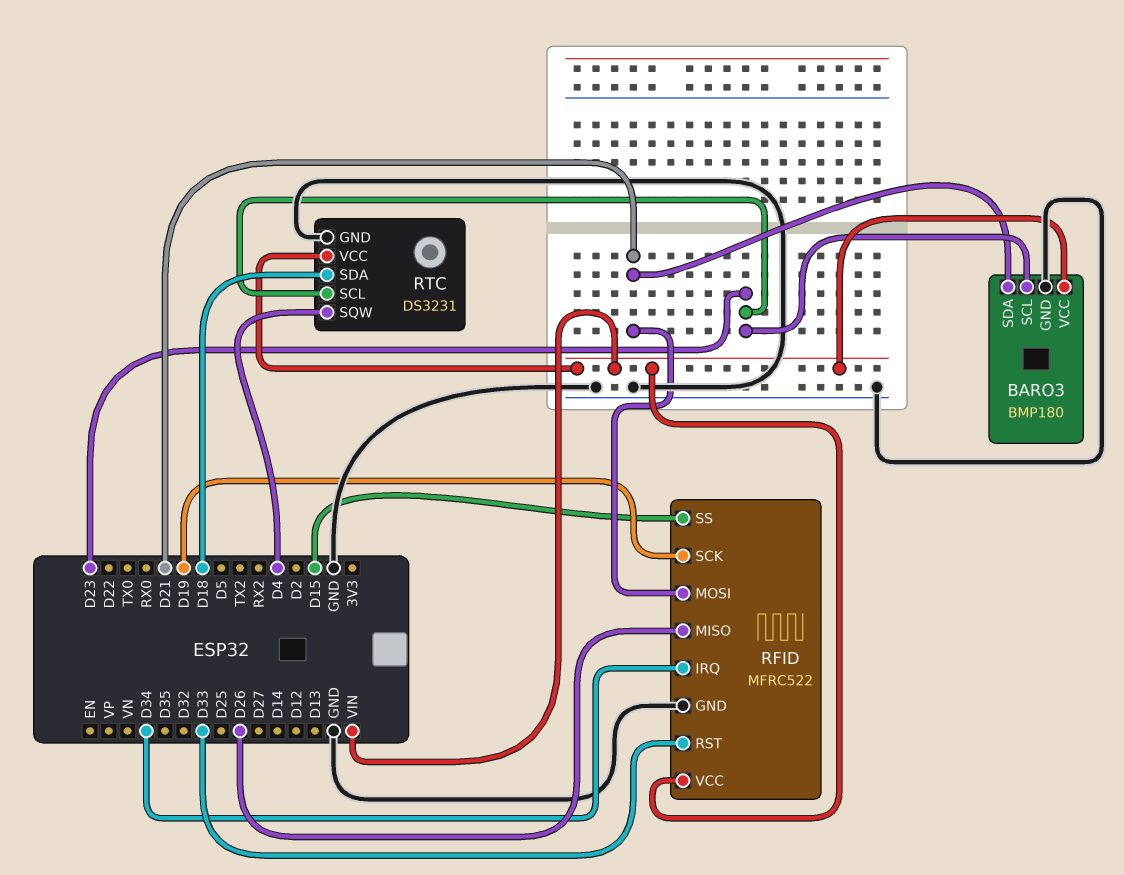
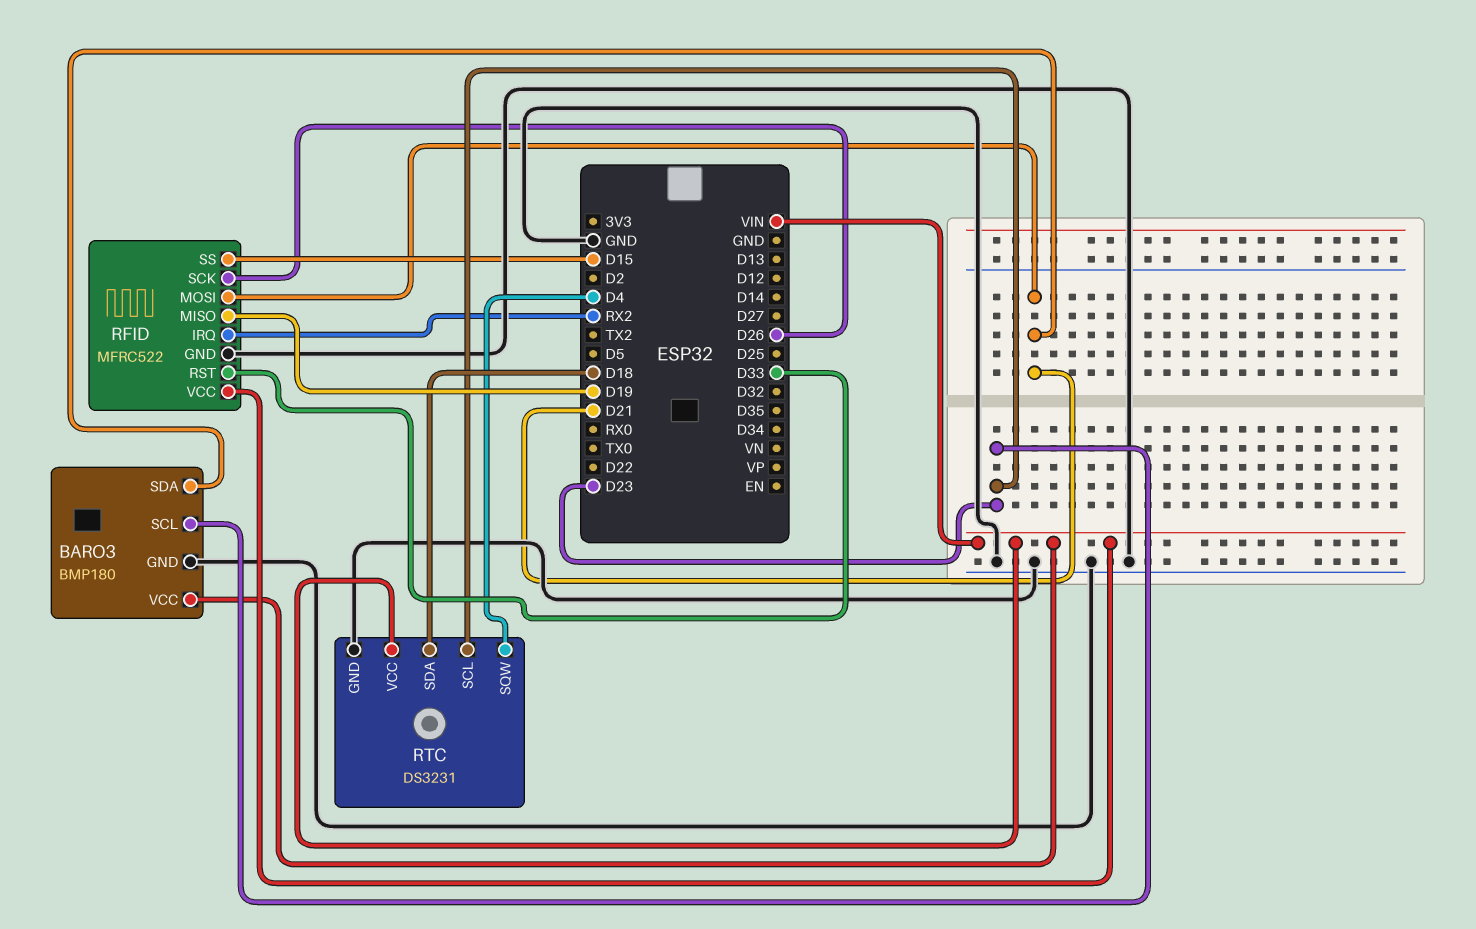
RFID pin IRQ: D34 -> RX2
RFID pin MISO: D26 -> D19
RFID pin SCK: D19 -> D26

